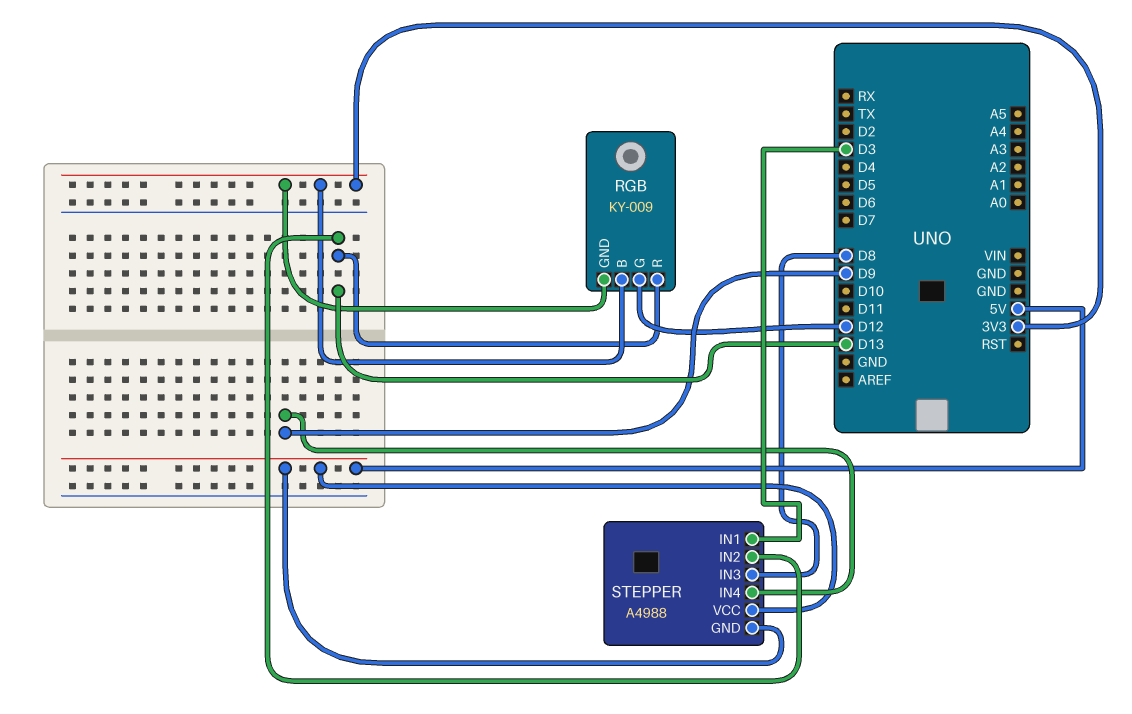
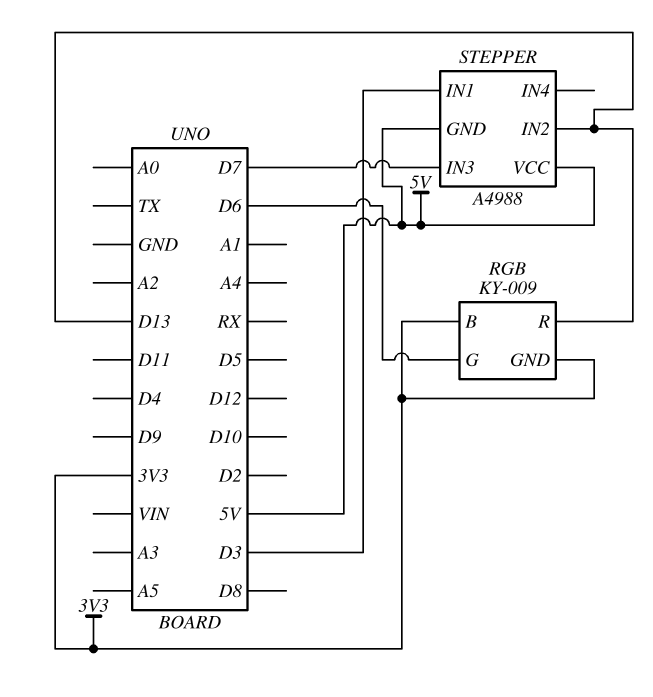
RGB pin G: D12 -> D6
STEPPER pin IN3: D8 -> D7
STEPPER pin IN4: D9 -> none

